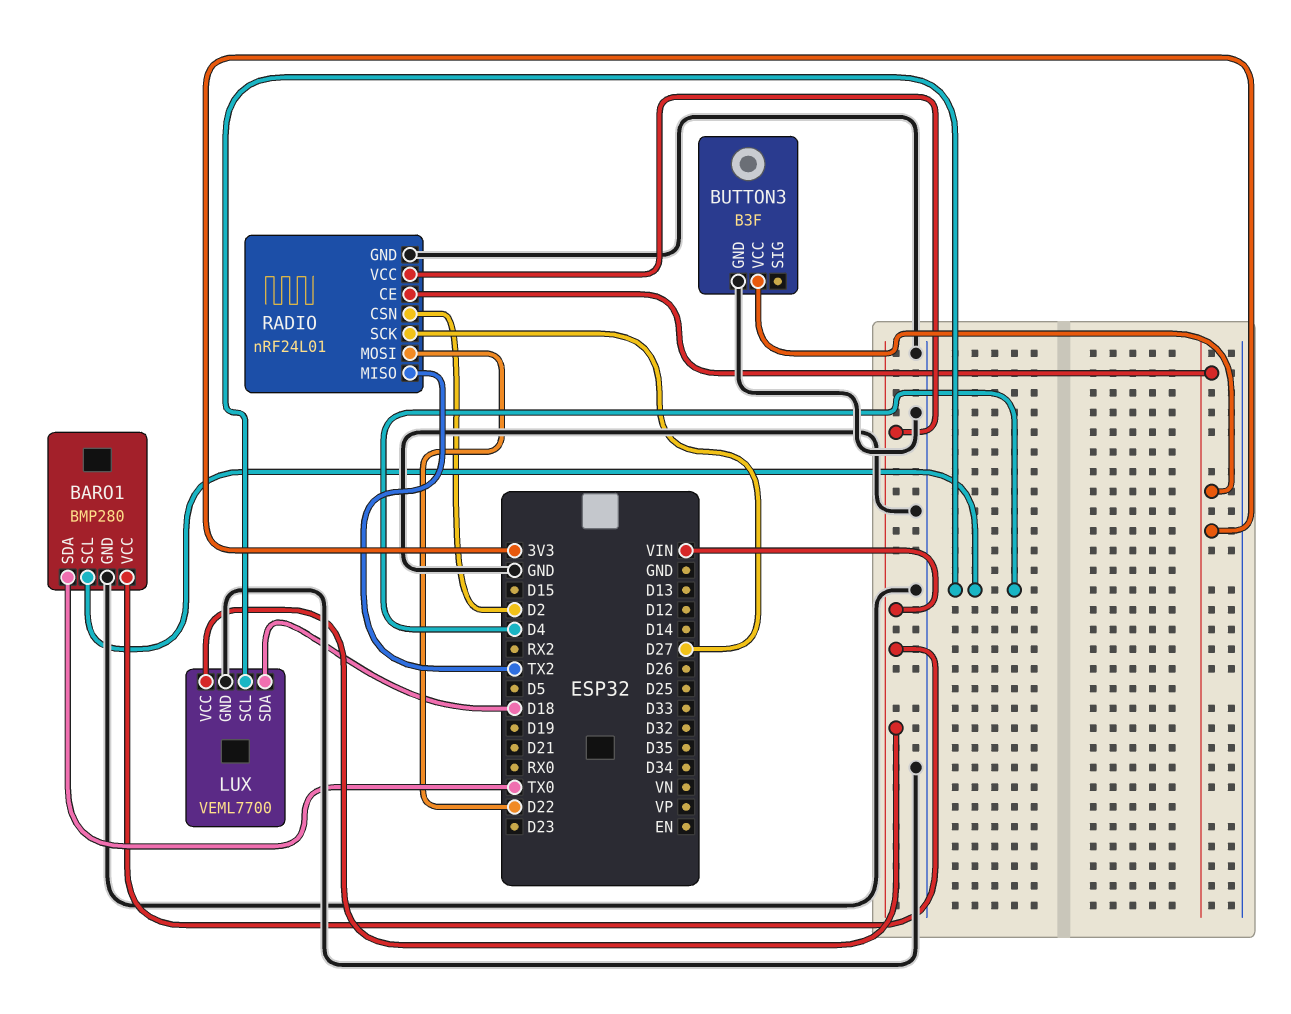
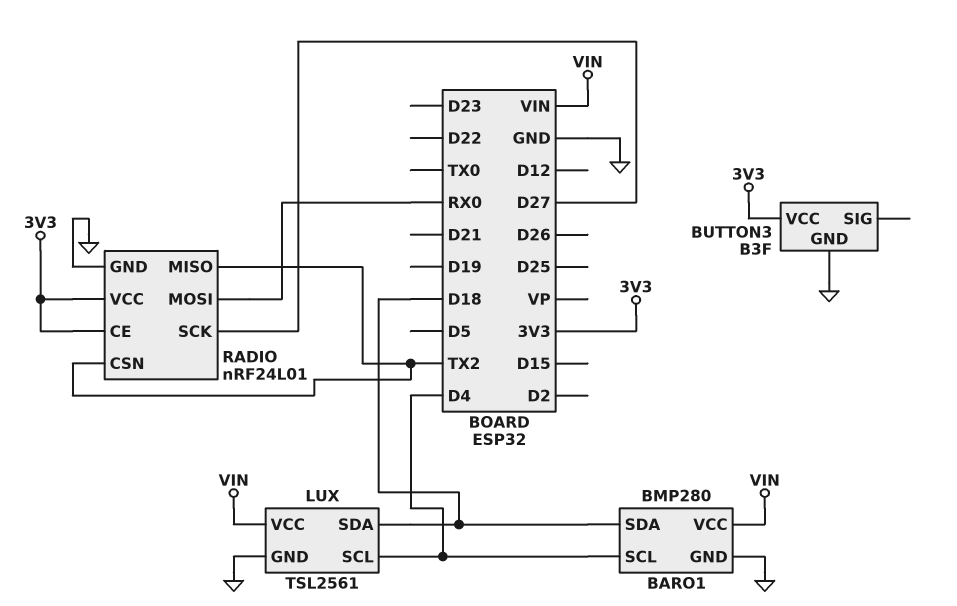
BARO1 pin SDA: TX0 -> D18
LUX: VEML7700 -> TSL2561
RADIO pin CSN: D2 -> TX2
RADIO pin MOSI: D22 -> RX0
RADIO pin VCC: VIN -> 3V3

